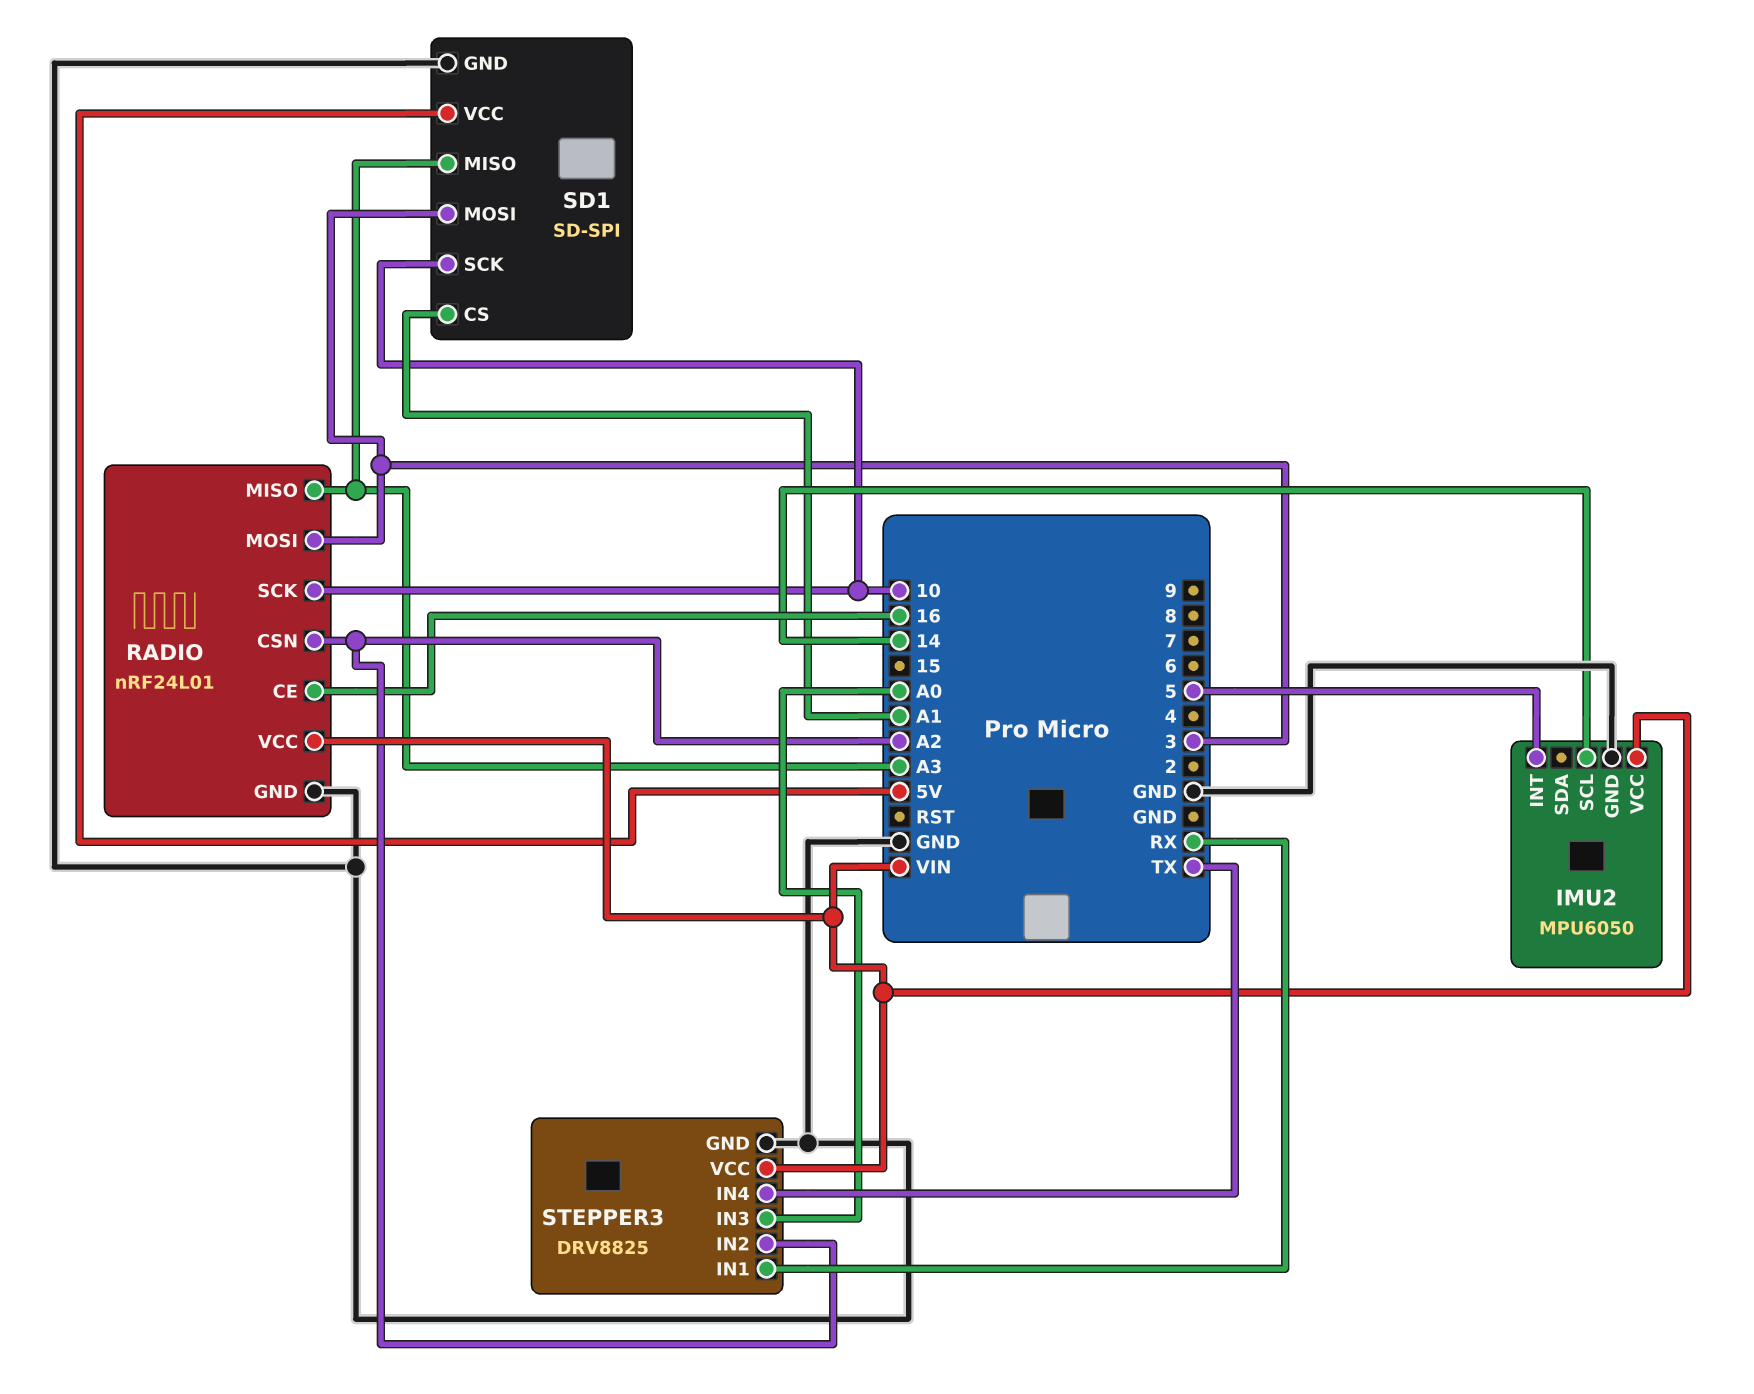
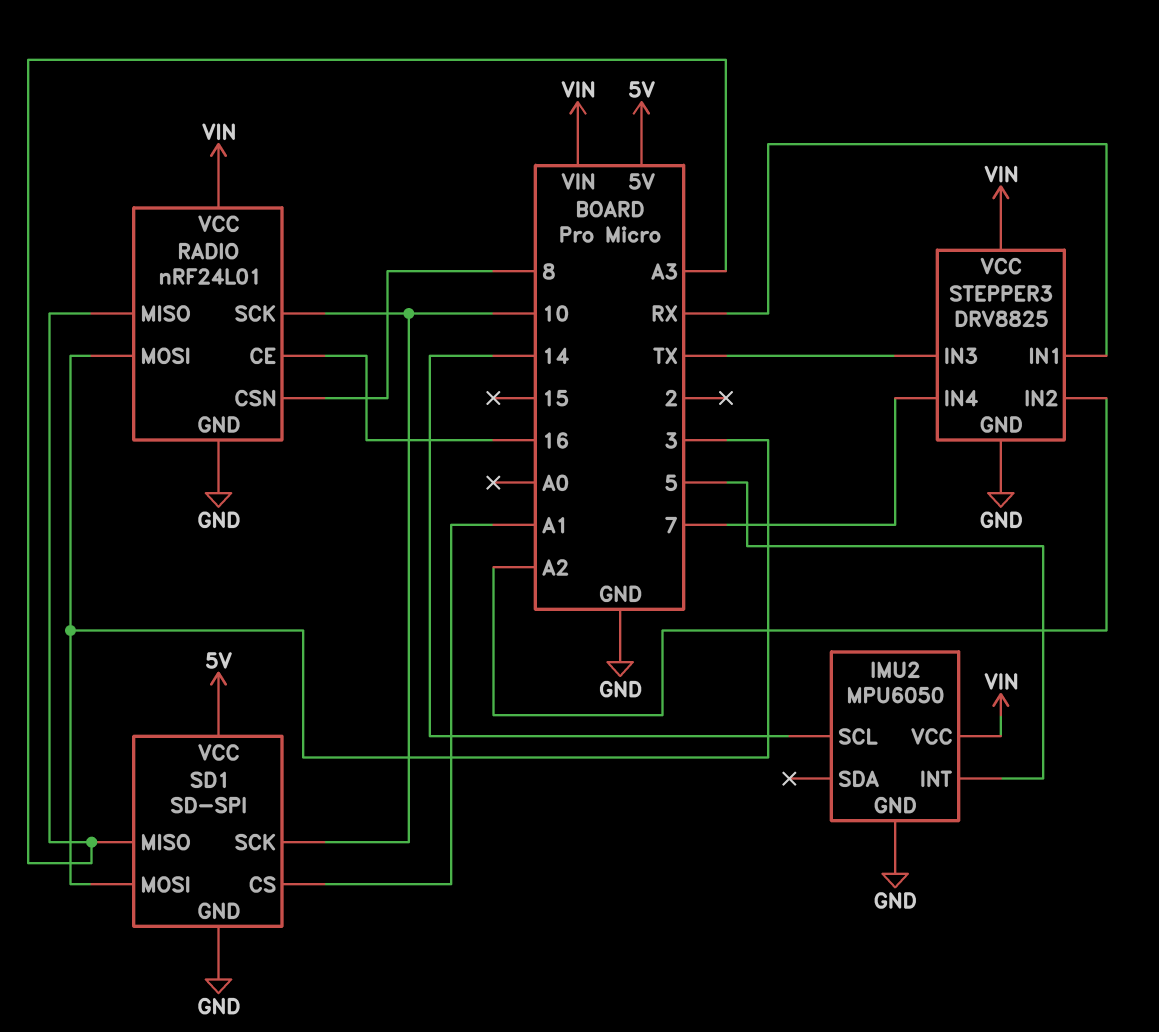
RADIO pin CSN: A2 -> 8
STEPPER3 pin IN3: A0 -> TX
STEPPER3 pin IN4: TX -> 7

